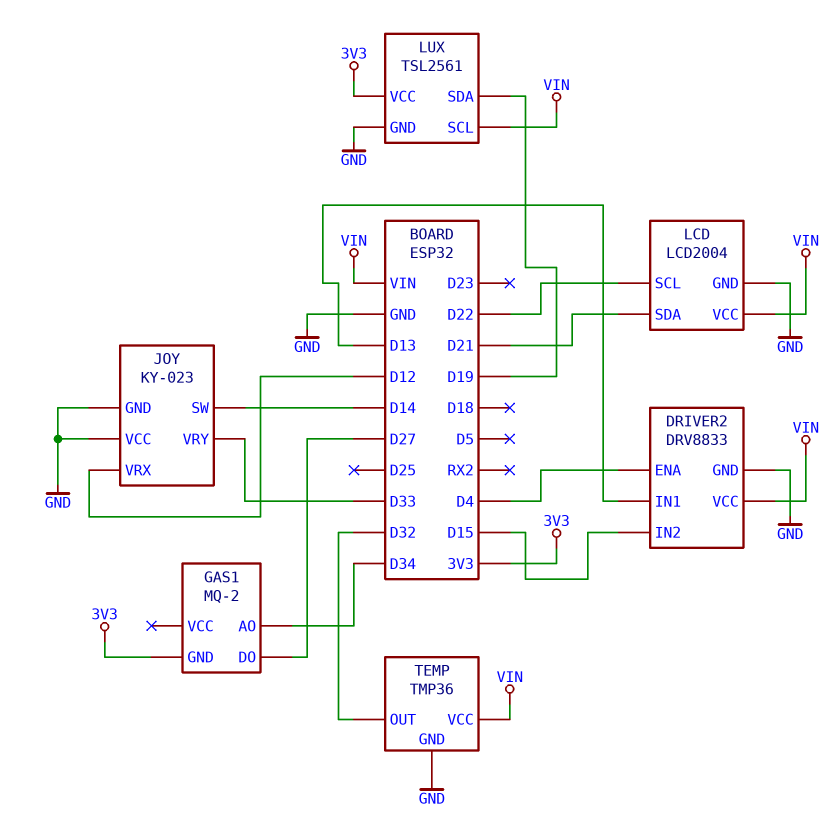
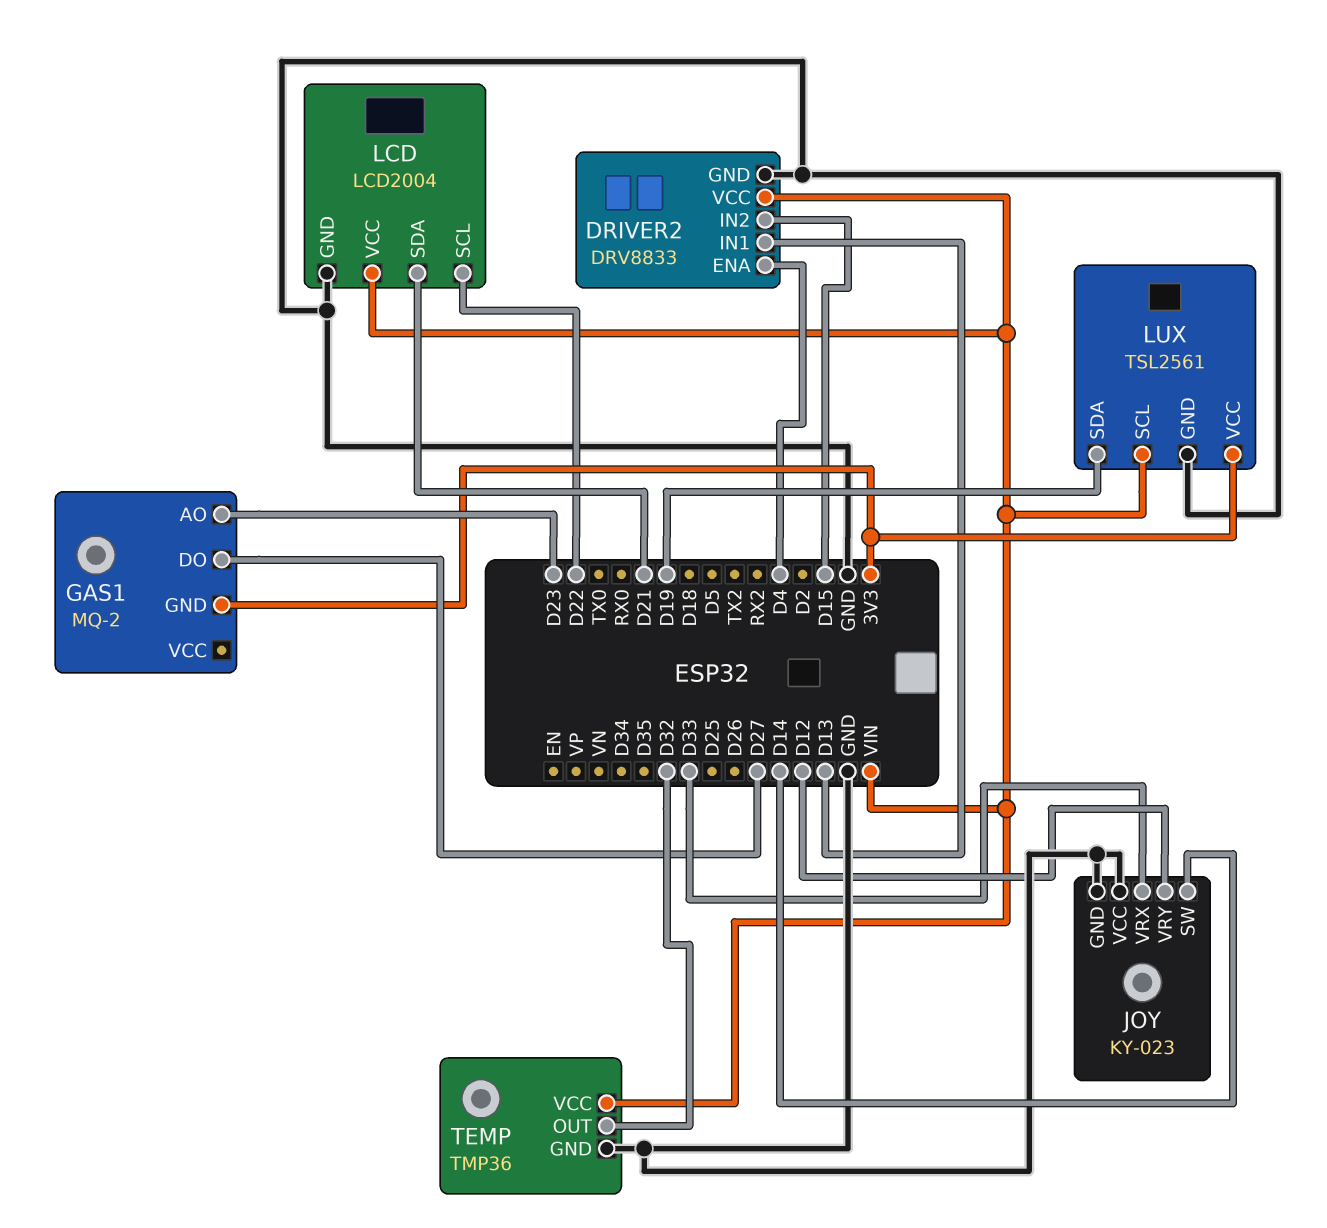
GAS1 pin AO: D34 -> D23
JOY pin VRX: D12 -> D33
JOY pin VRY: D33 -> D12

